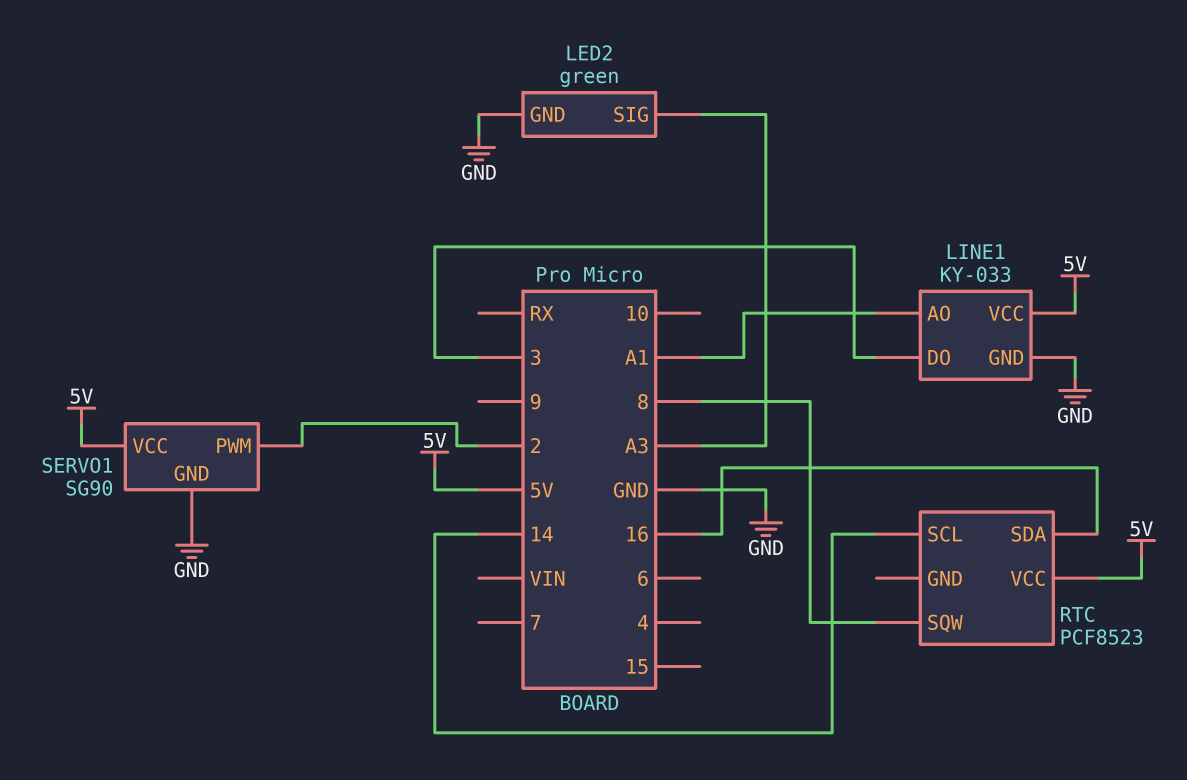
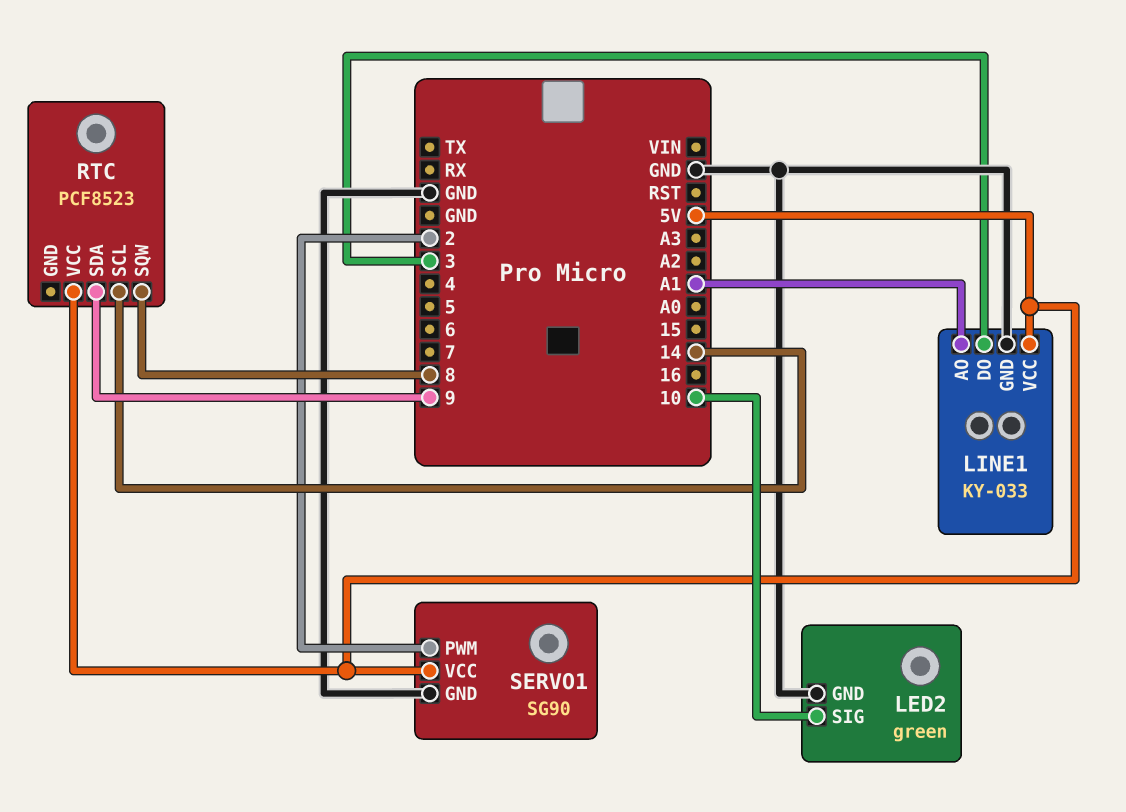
LED2 pin SIG: A3 -> 10
RTC pin SDA: 16 -> 9

